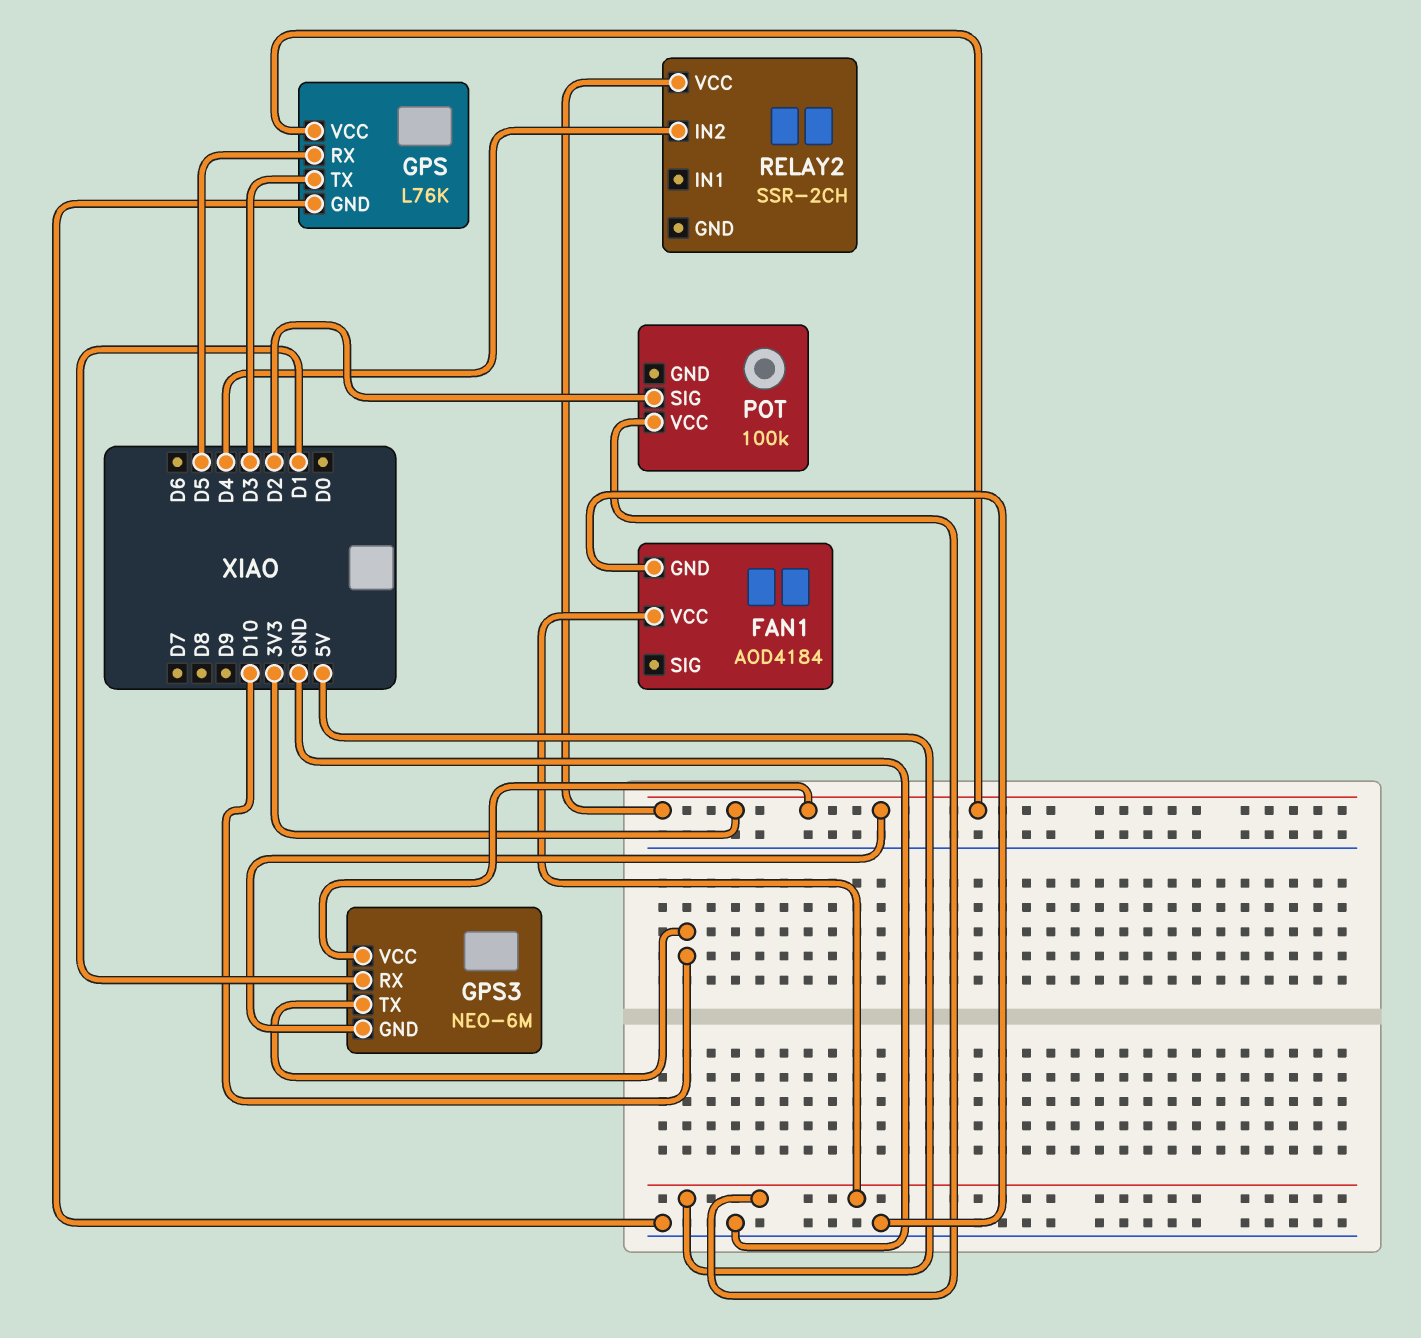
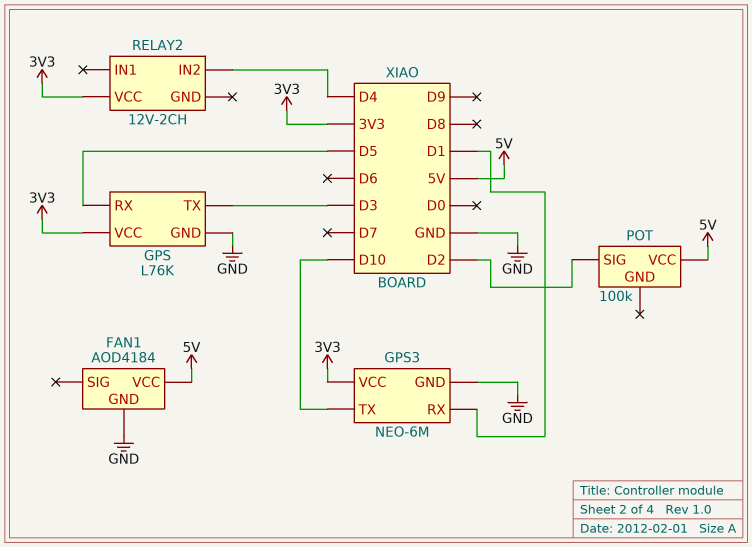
GPS3 pin GND: 3V3 -> GND
RELAY2: SSR-2CH -> 12V-2CH

